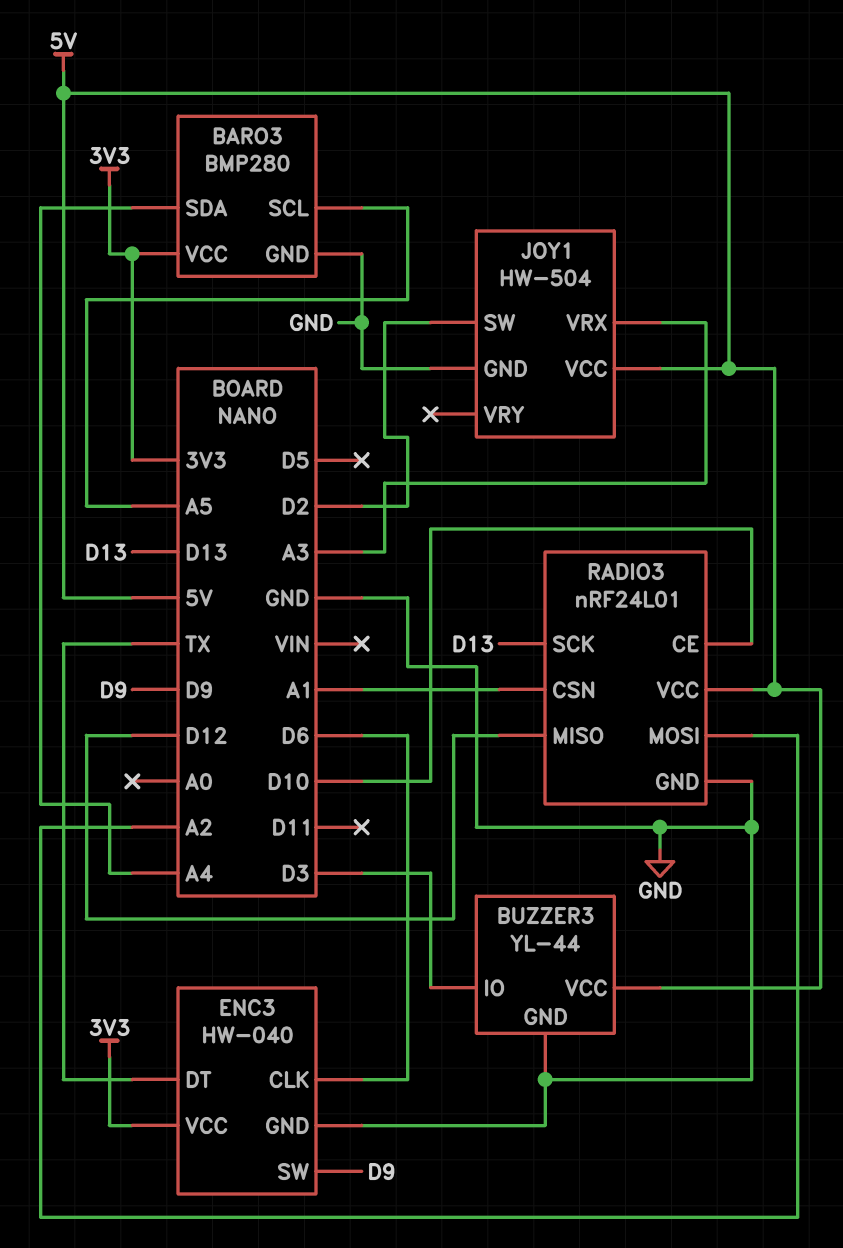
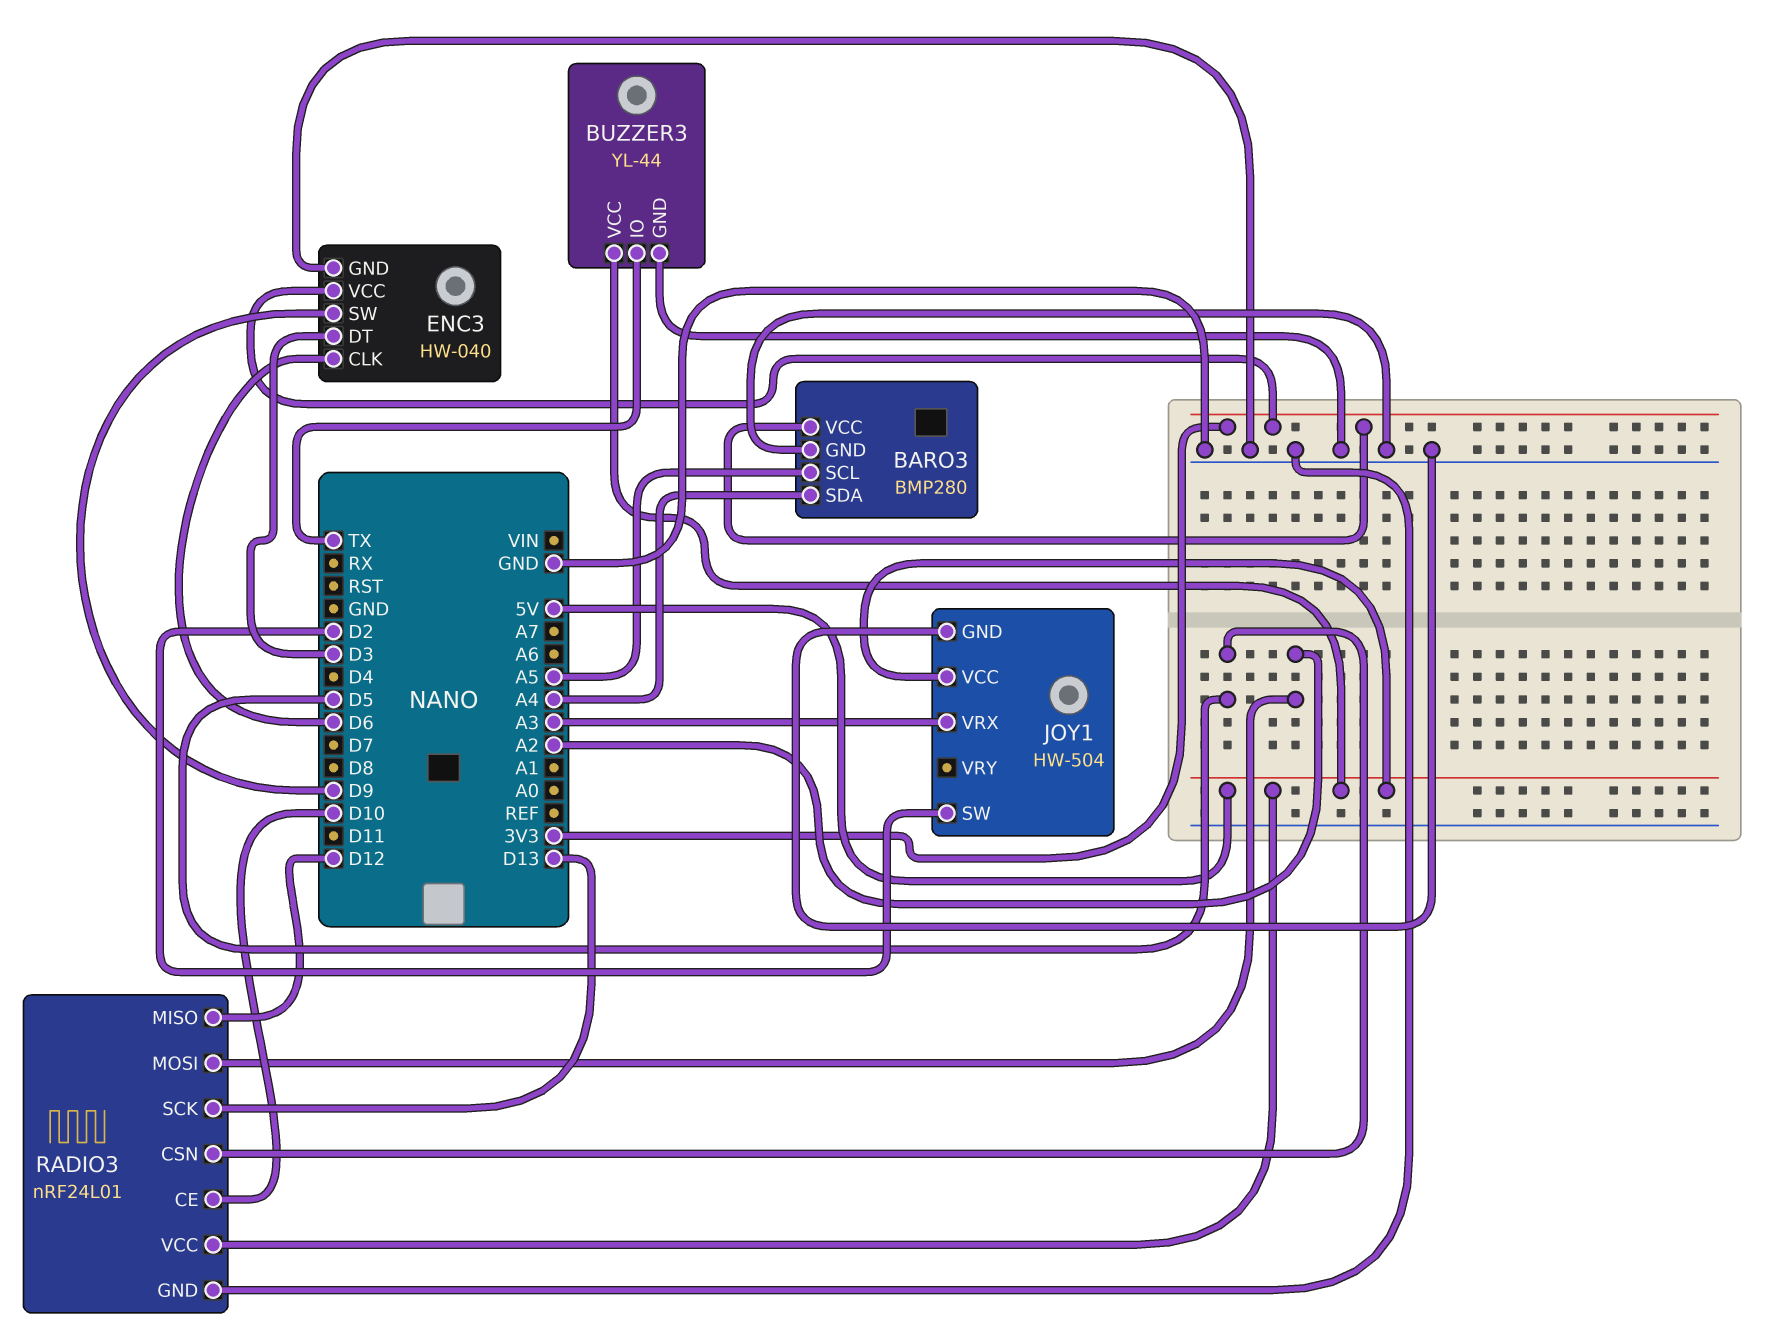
BUZZER3 pin IO: D3 -> TX
ENC3 pin DT: TX -> D3
RADIO3 pin CSN: A1 -> D5

